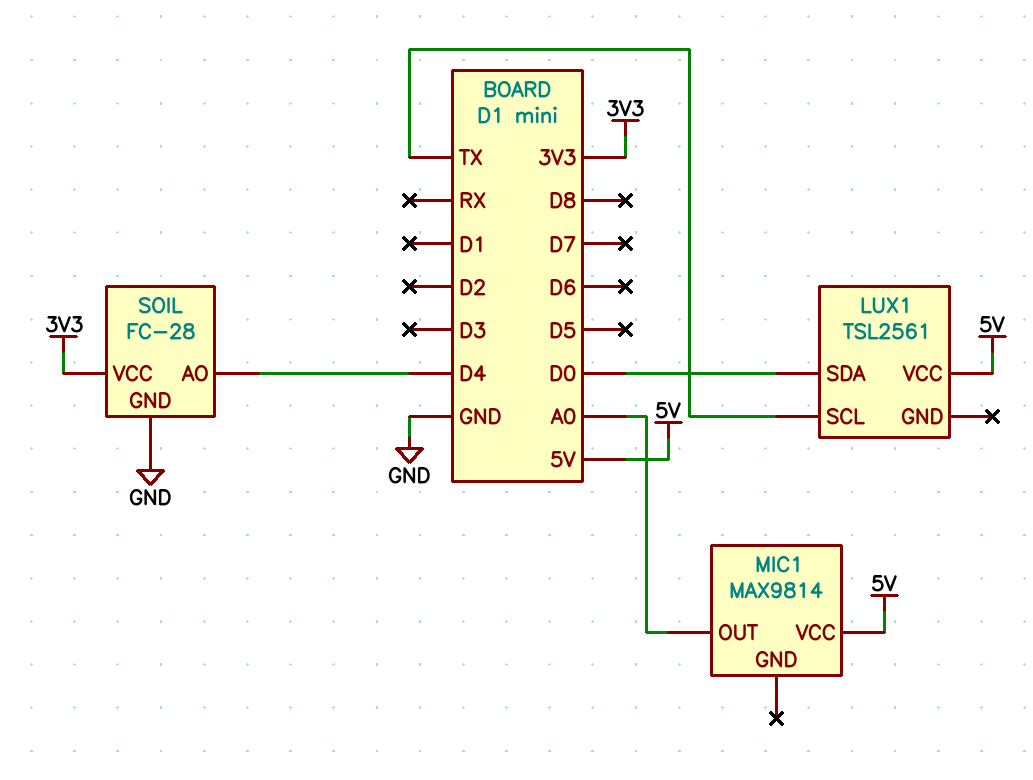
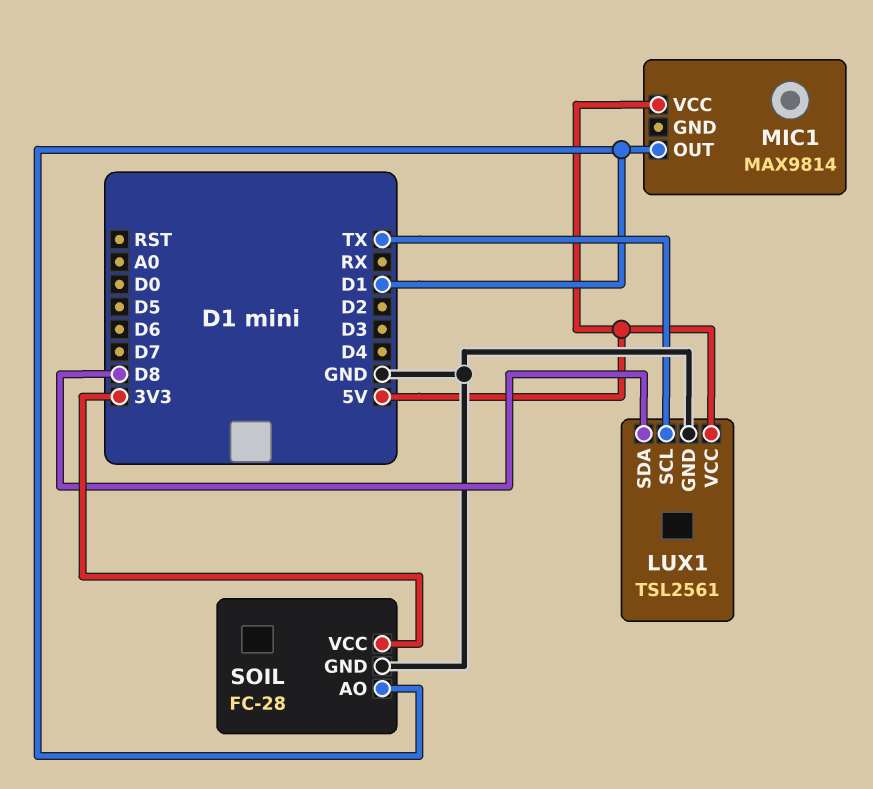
LUX1 pin GND: none -> GND
LUX1 pin SDA: D0 -> D8
MIC1 pin OUT: A0 -> D1
SOIL pin AO: D4 -> D1

